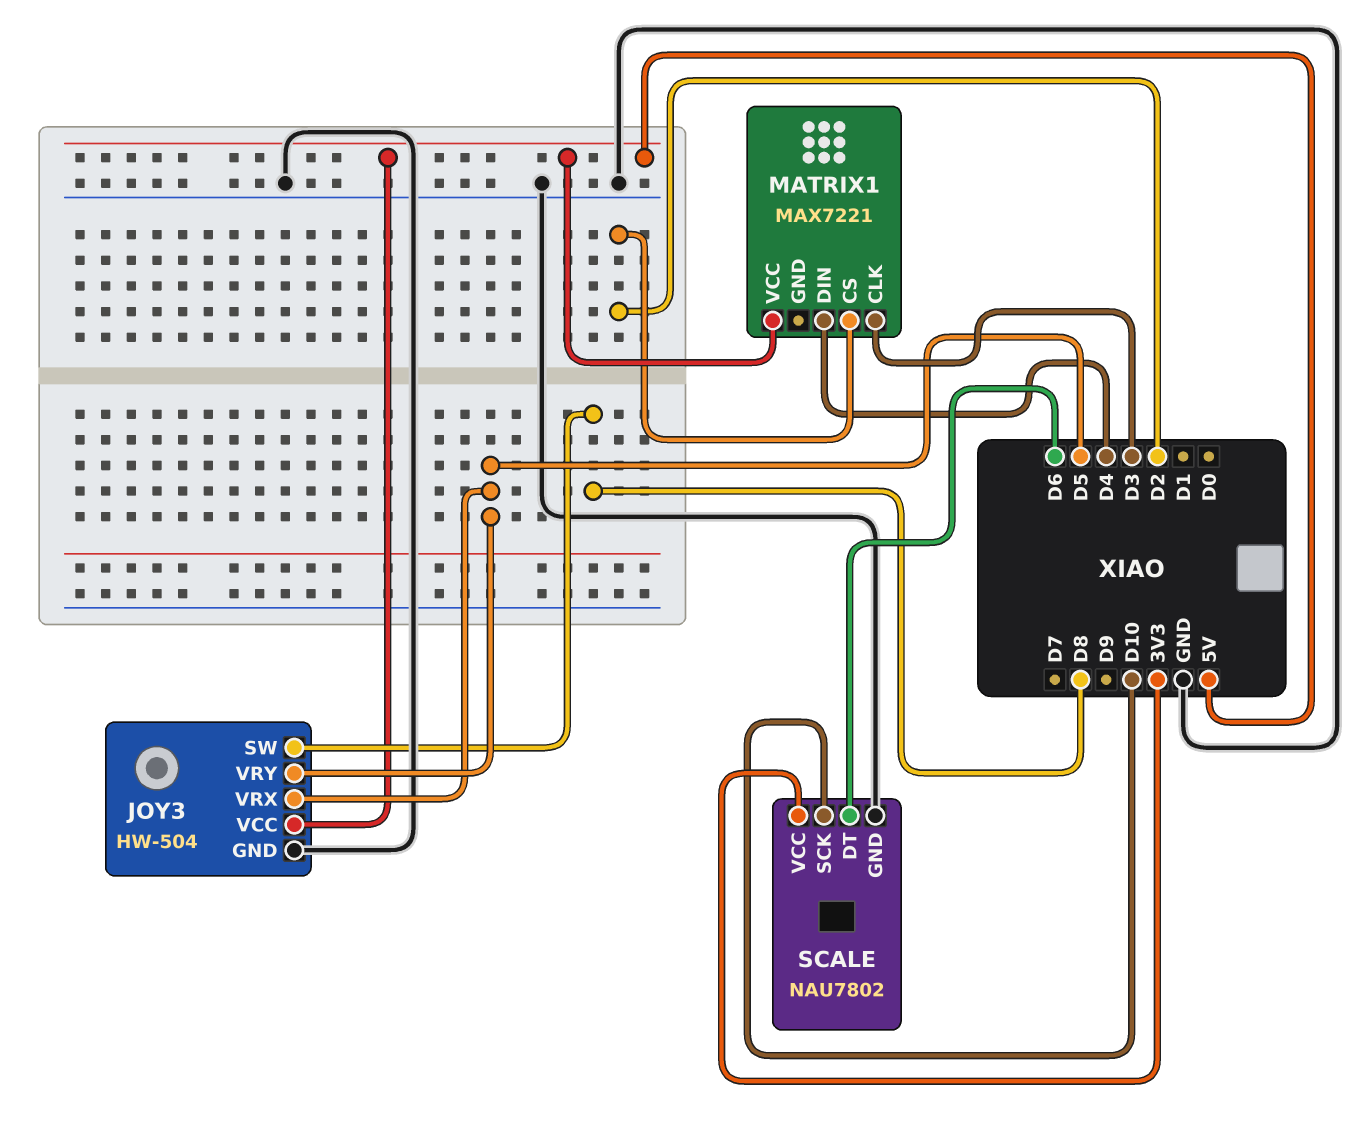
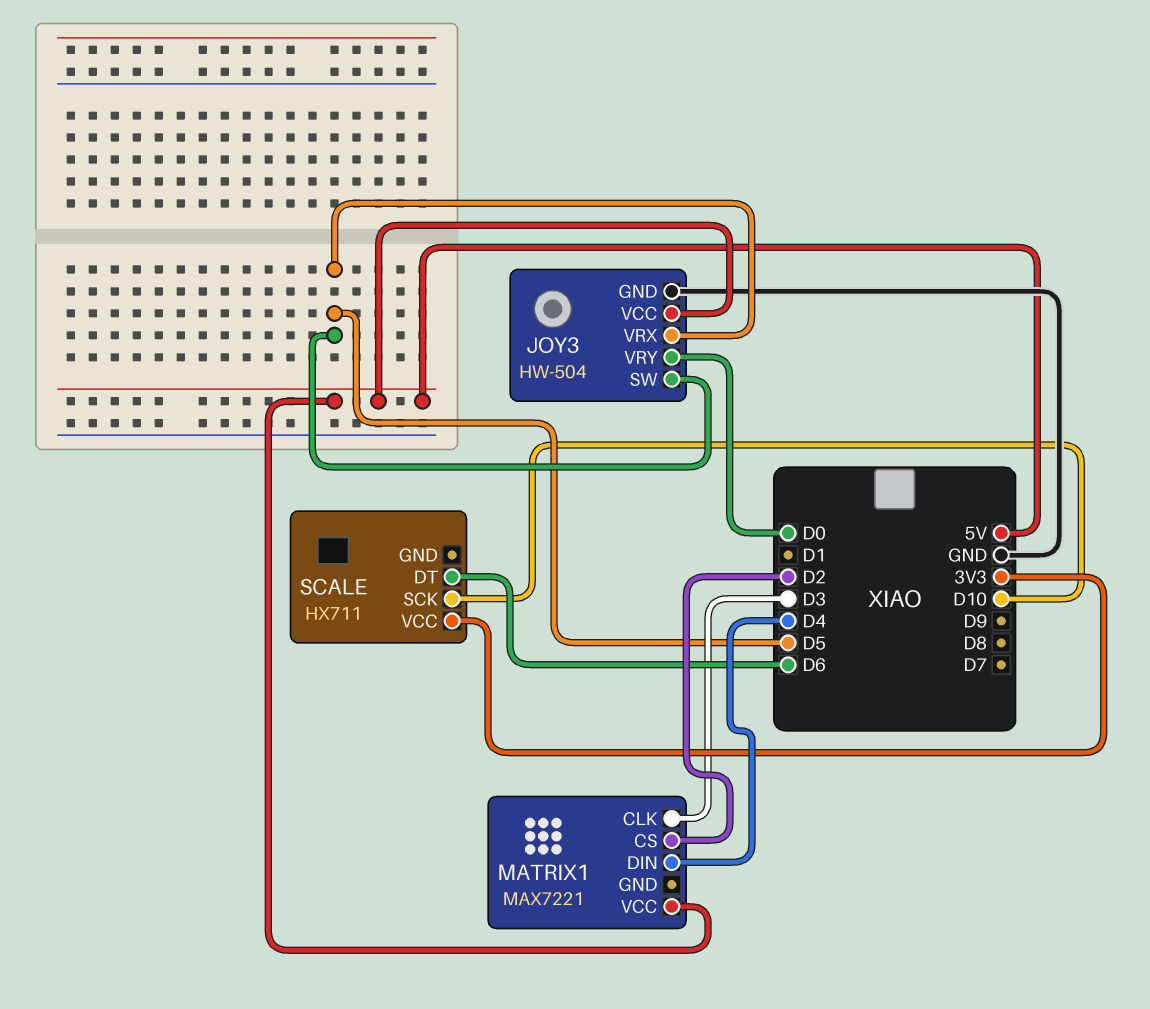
JOY3 pin SW: D8 -> D5
JOY3 pin VRY: D5 -> D0
SCALE: NAU7802 -> HX711
SCALE pin GND: GND -> none

